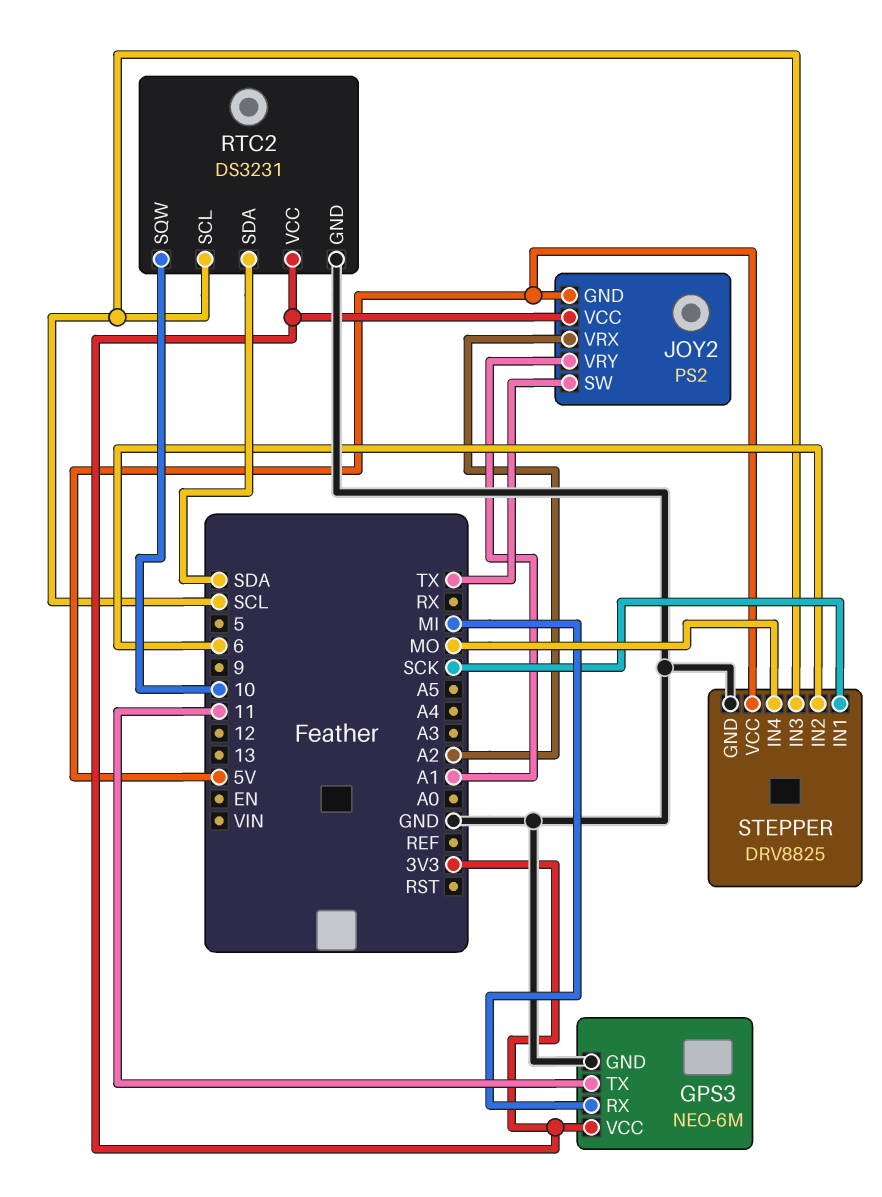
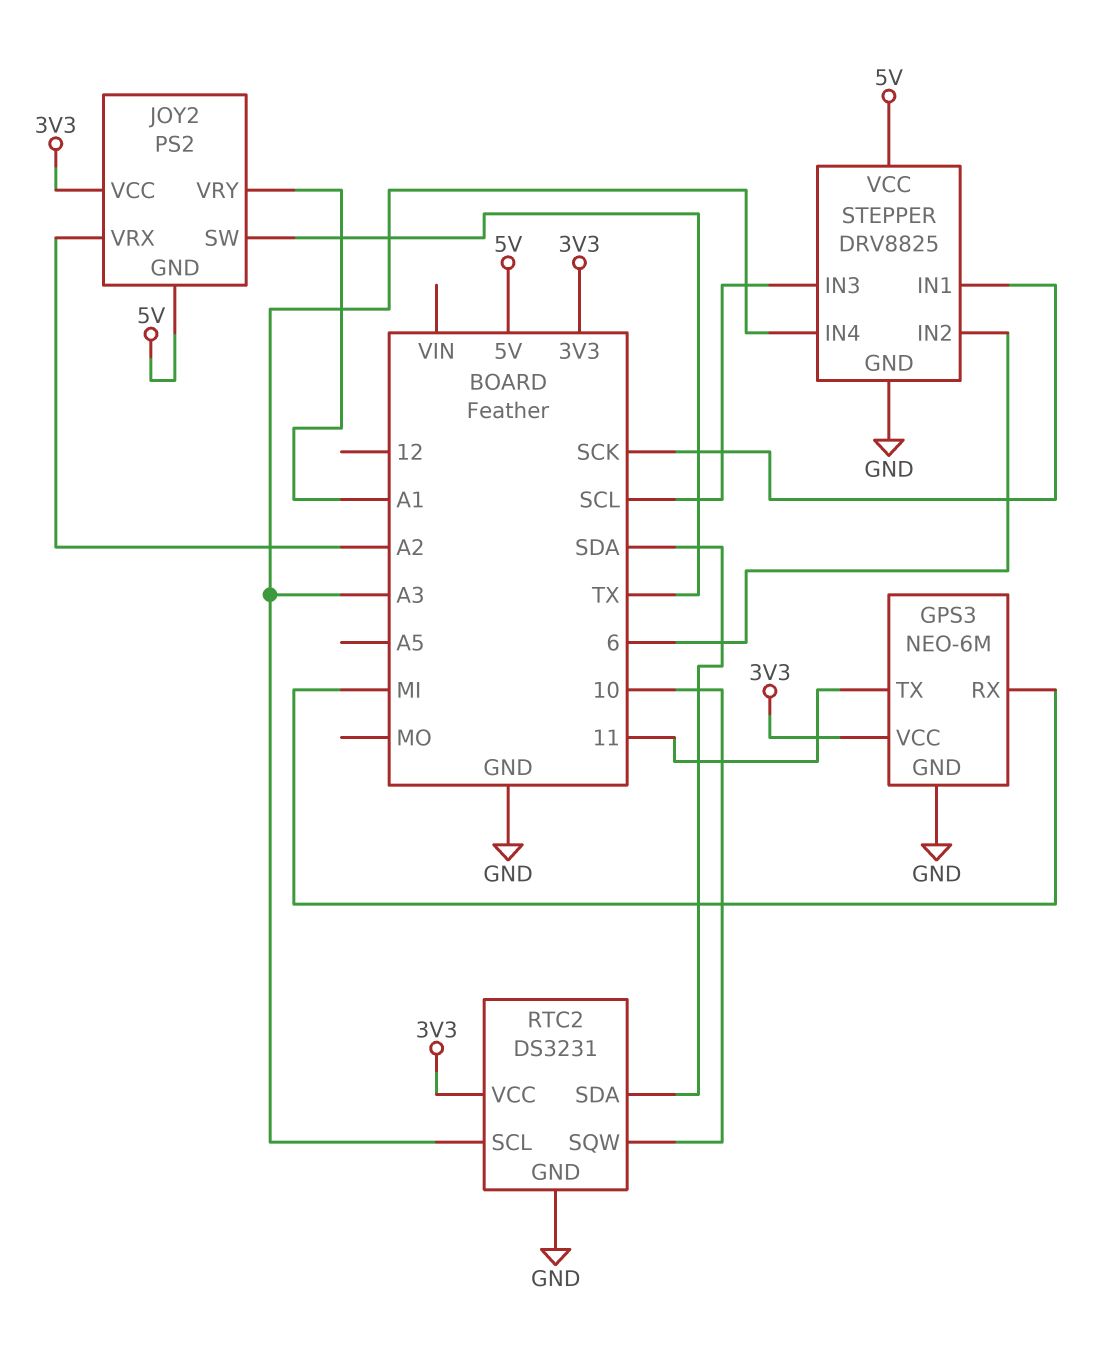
RTC2 pin SCL: SCL -> A3
STEPPER pin IN4: MO -> A3

